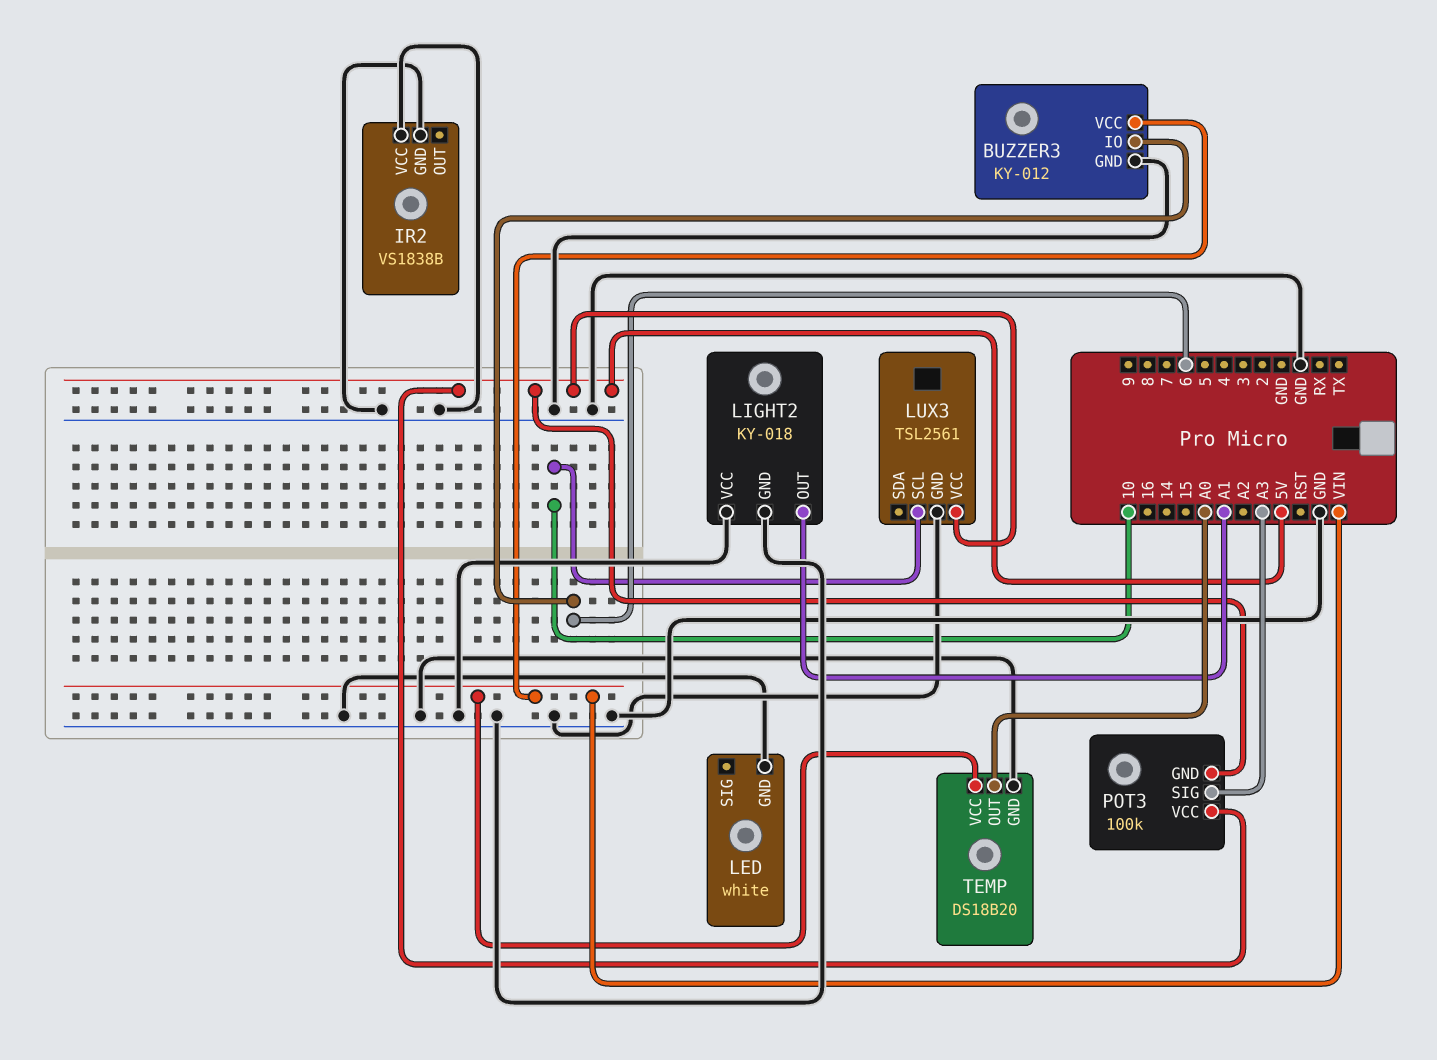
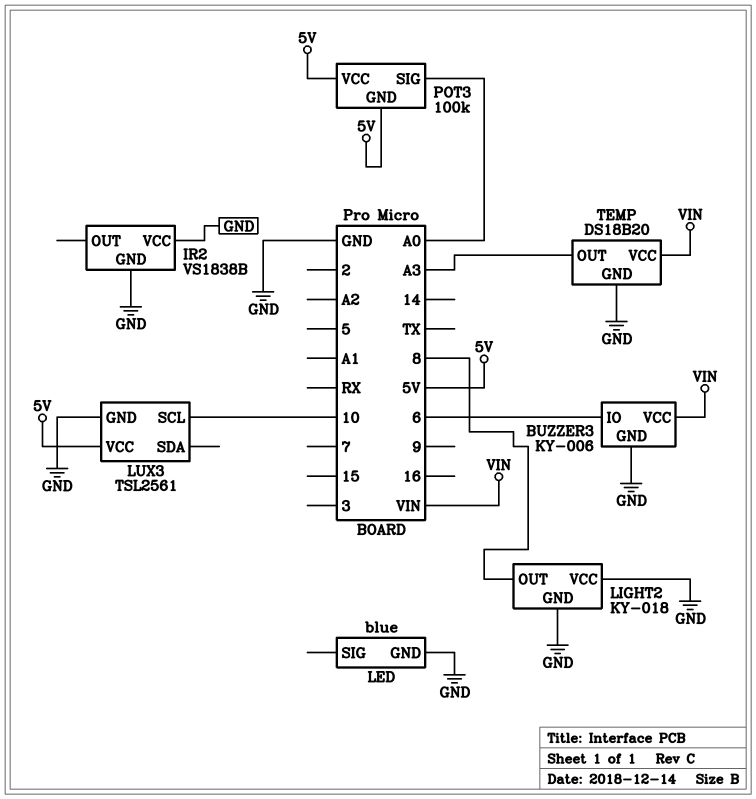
BUZZER3: KY-012 -> KY-006
LED: white -> blue
LIGHT2 pin OUT: A1 -> 8
POT3 pin SIG: A3 -> A0
TEMP pin OUT: A0 -> A3

